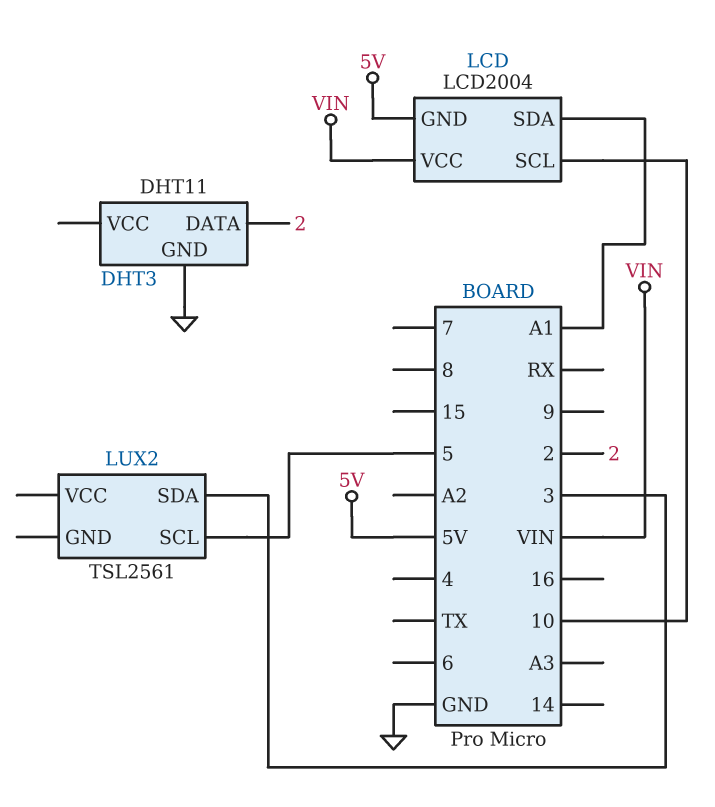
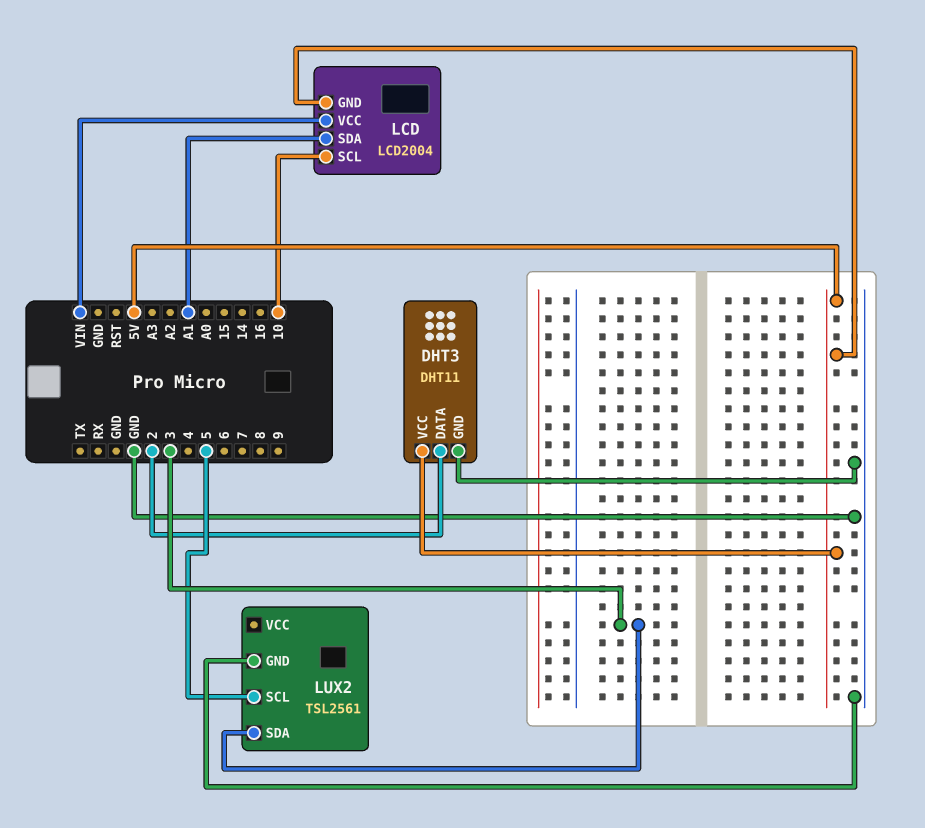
DHT3 pin VCC: none -> 5V
LUX2 pin GND: none -> GND

